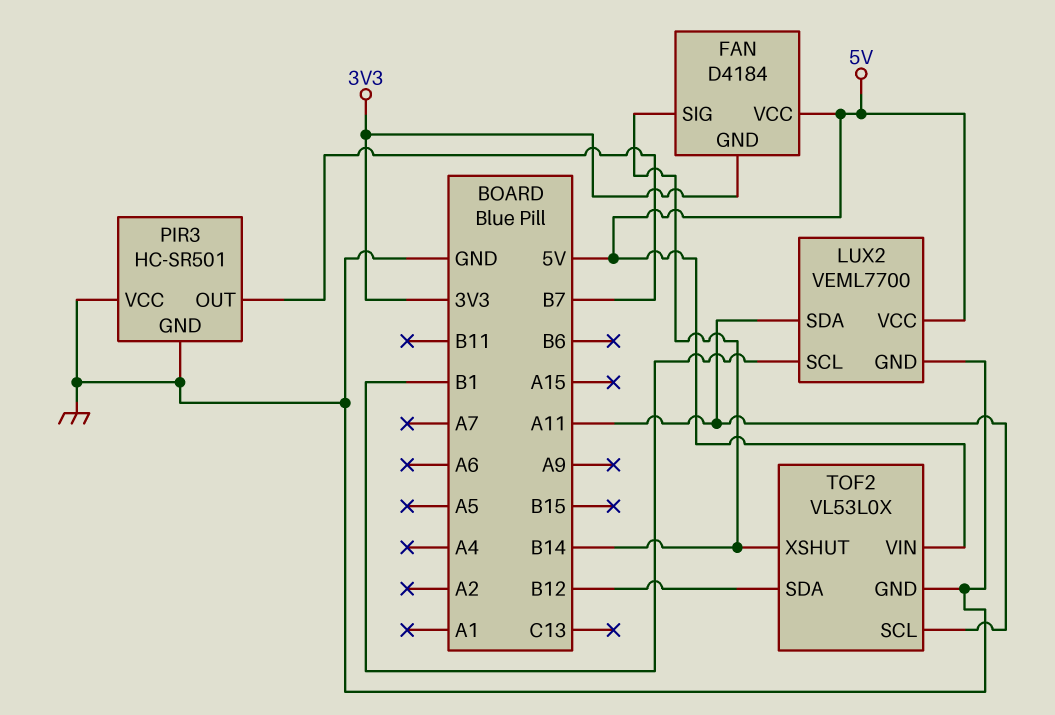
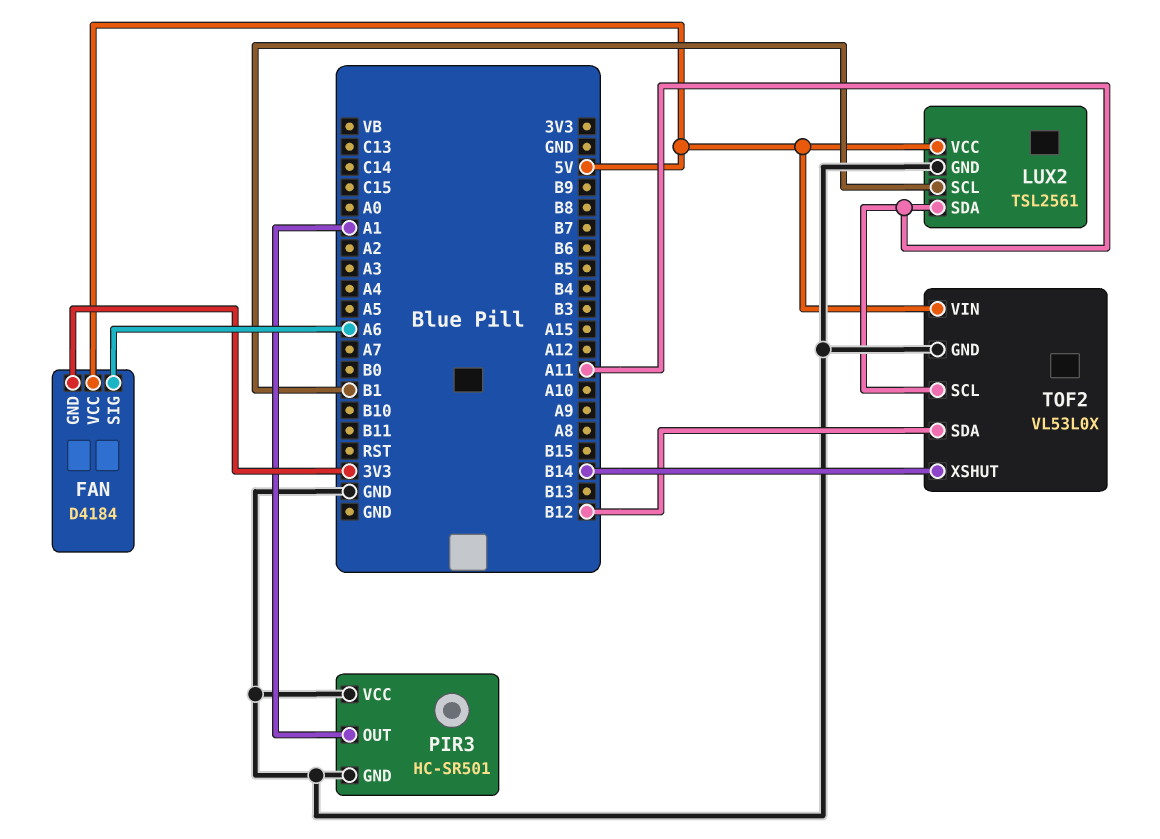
FAN pin SIG: B14 -> A6
LUX2: VEML7700 -> TSL2561
PIR3 pin OUT: B7 -> A1

